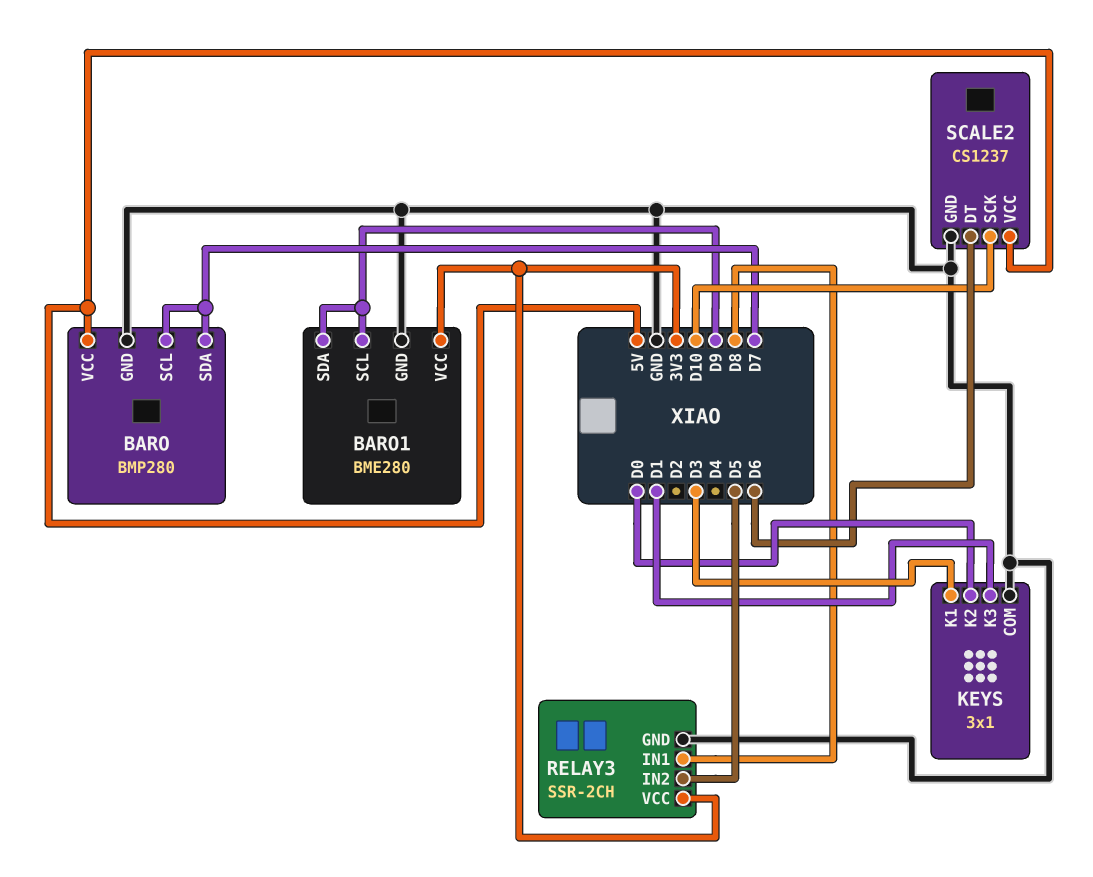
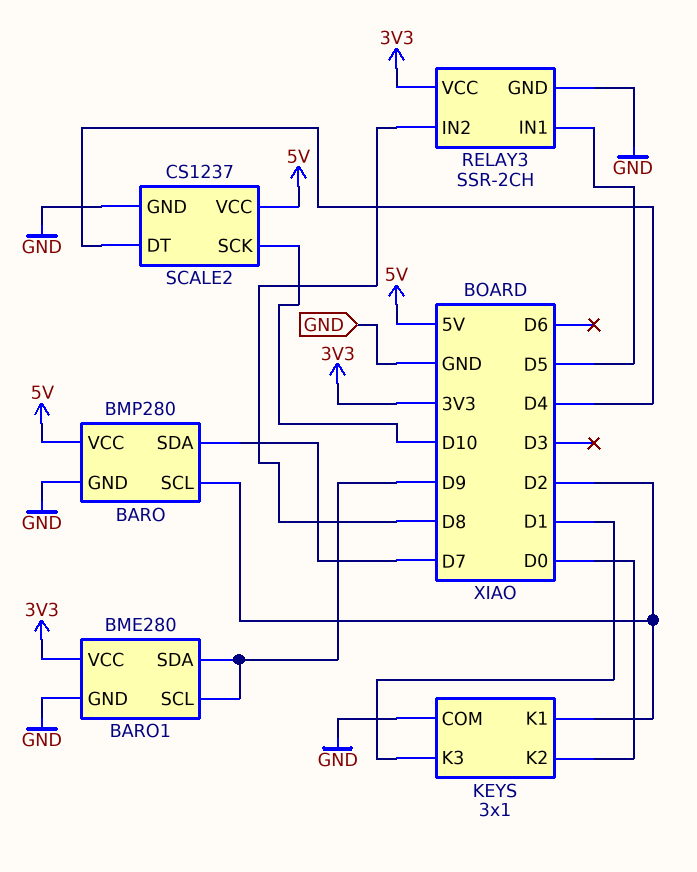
BARO pin SCL: D7 -> D2
KEYS pin K1: D3 -> D2
RELAY3 pin IN1: D8 -> D5
RELAY3 pin IN2: D5 -> D8
SCALE2 pin DT: D6 -> D4

